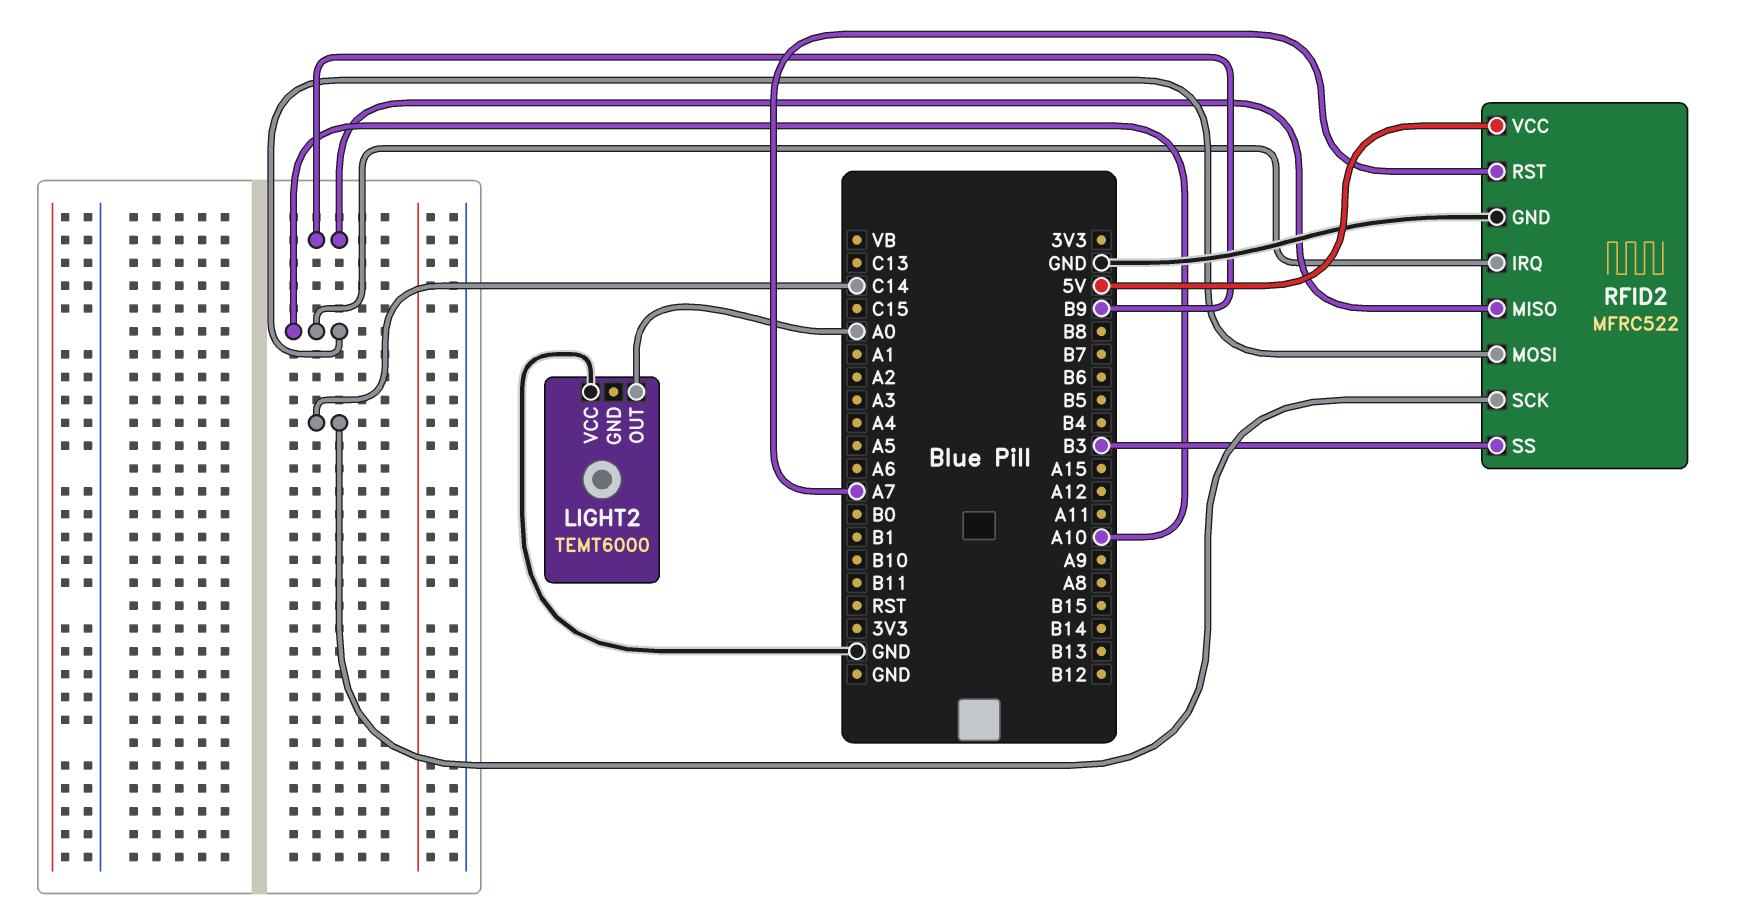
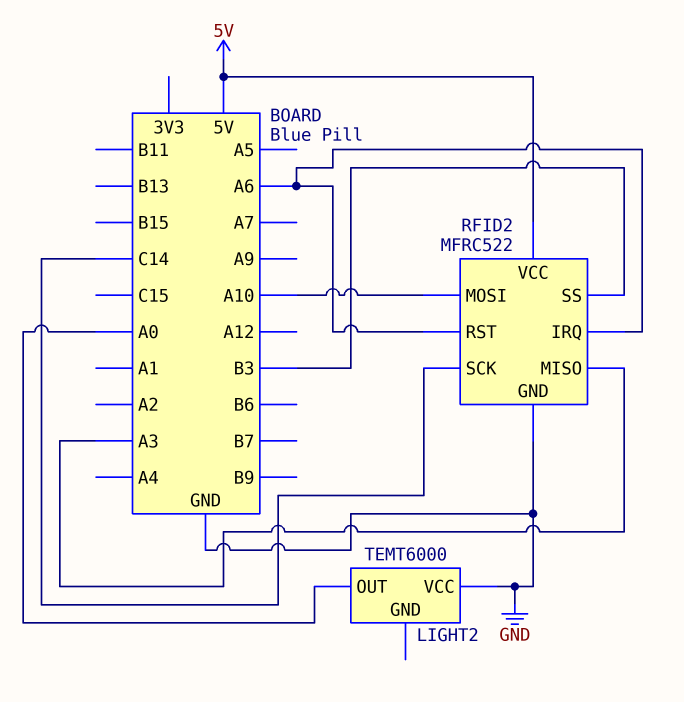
RFID2 pin IRQ: A10 -> A6
RFID2 pin MISO: B9 -> A3
RFID2 pin RST: A7 -> A6

